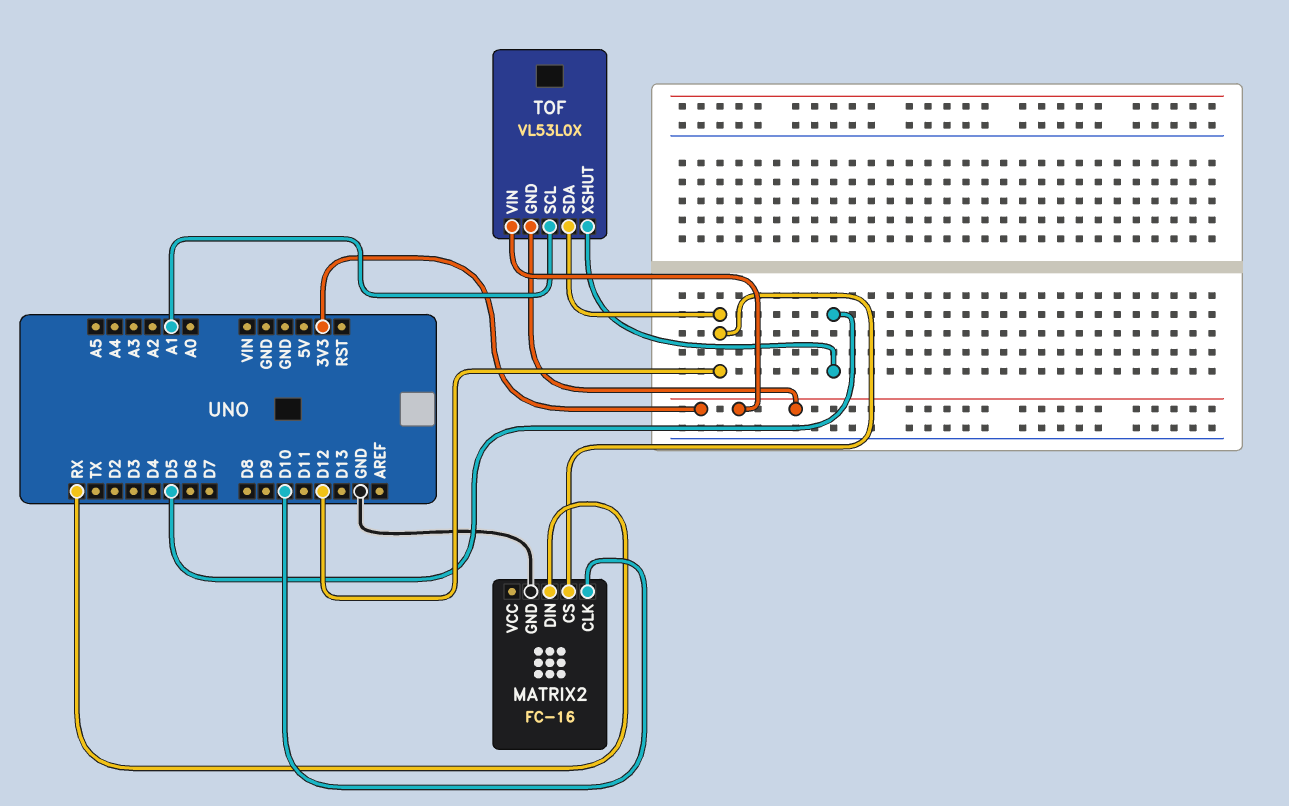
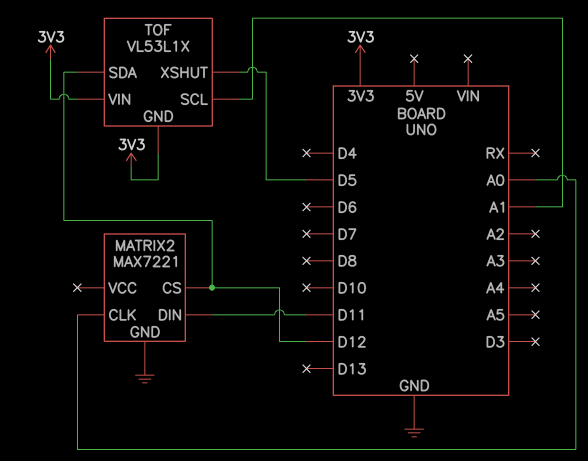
MATRIX2: FC-16 -> MAX7221
MATRIX2 pin CLK: D10 -> A0
MATRIX2 pin DIN: RX -> D11
TOF: VL53L0X -> VL53L1X

